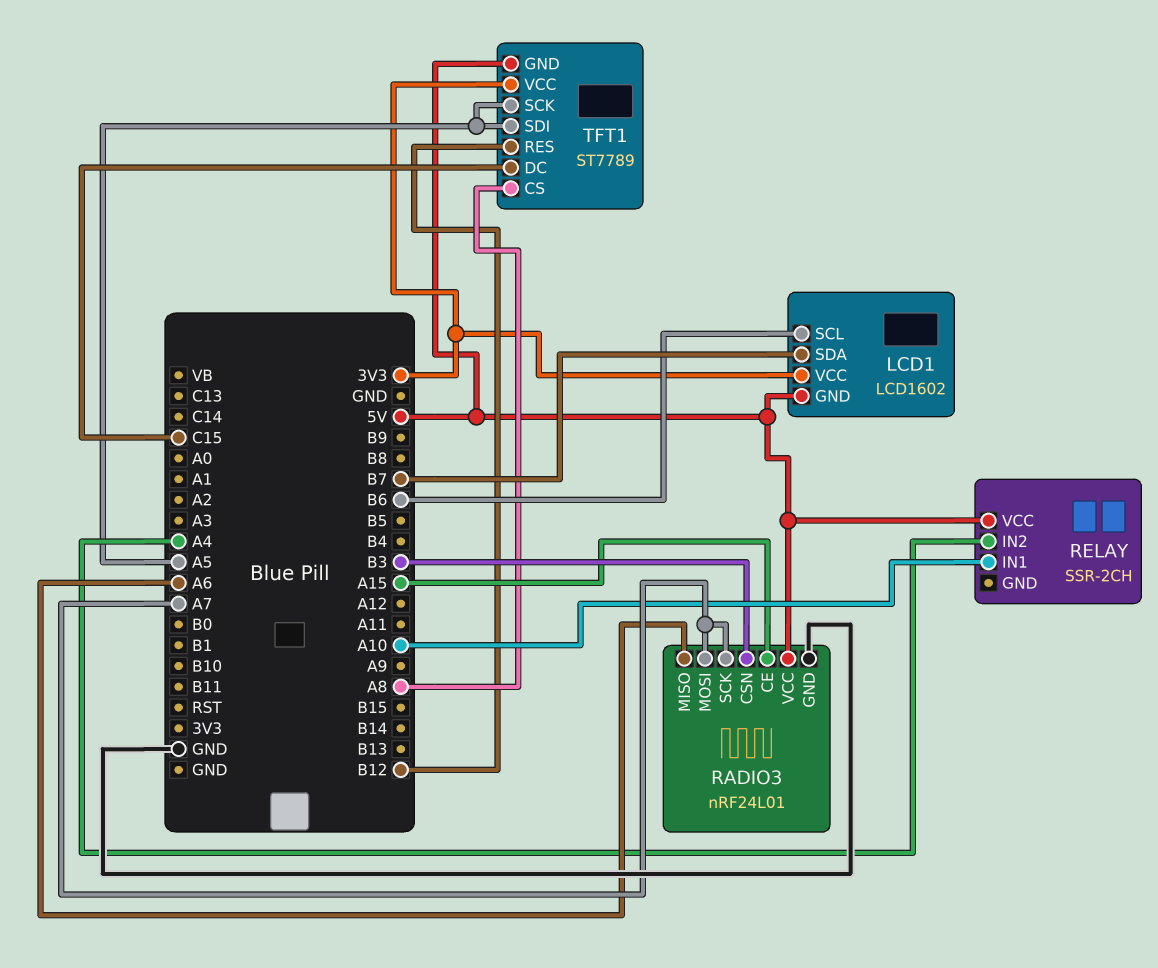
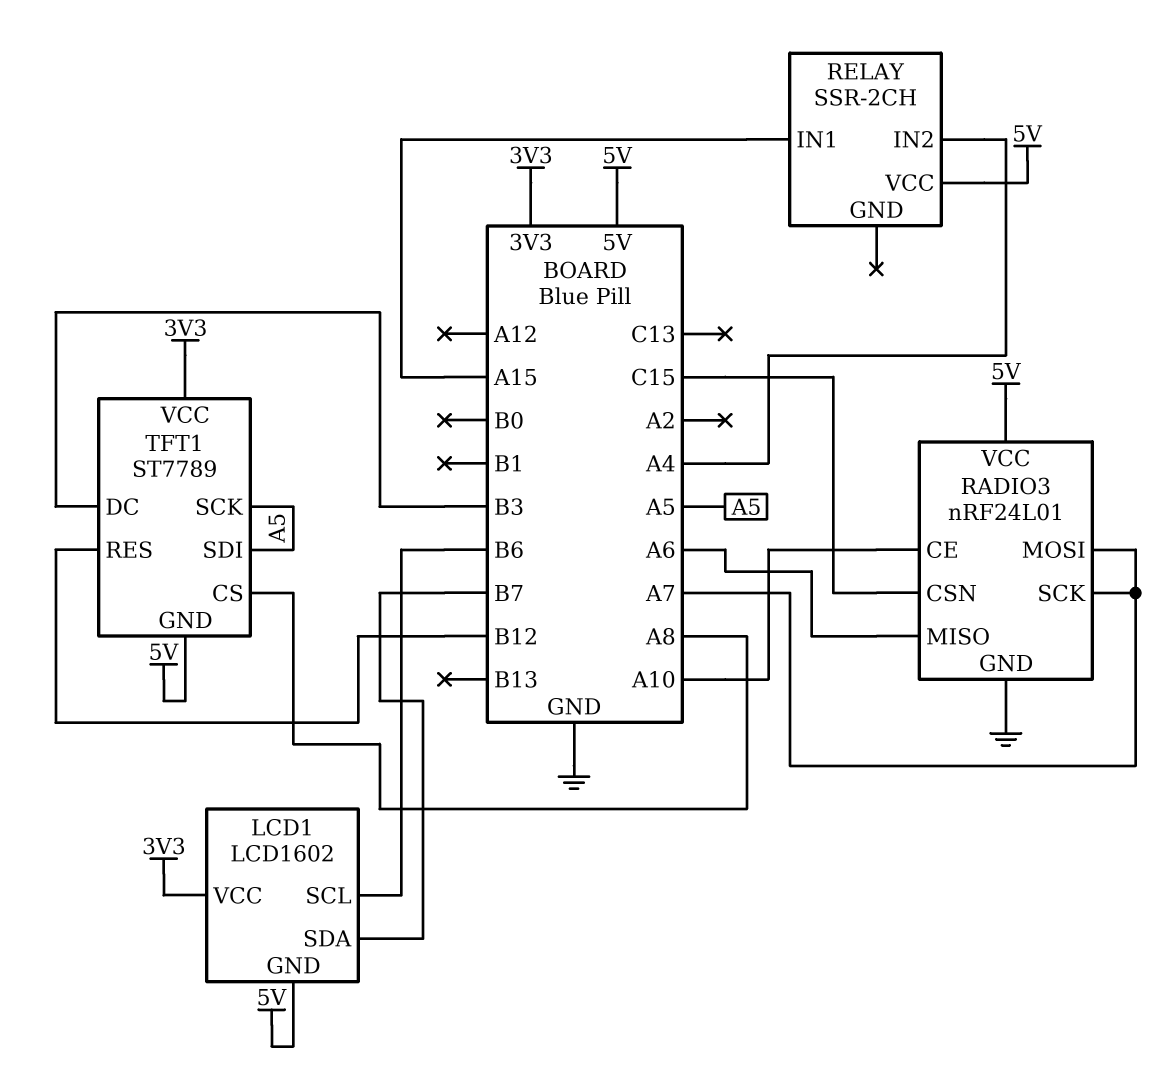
RADIO3 pin CE: A15 -> A10
RADIO3 pin CSN: B3 -> C15
RELAY pin IN1: A10 -> A15
TFT1 pin DC: C15 -> B3

